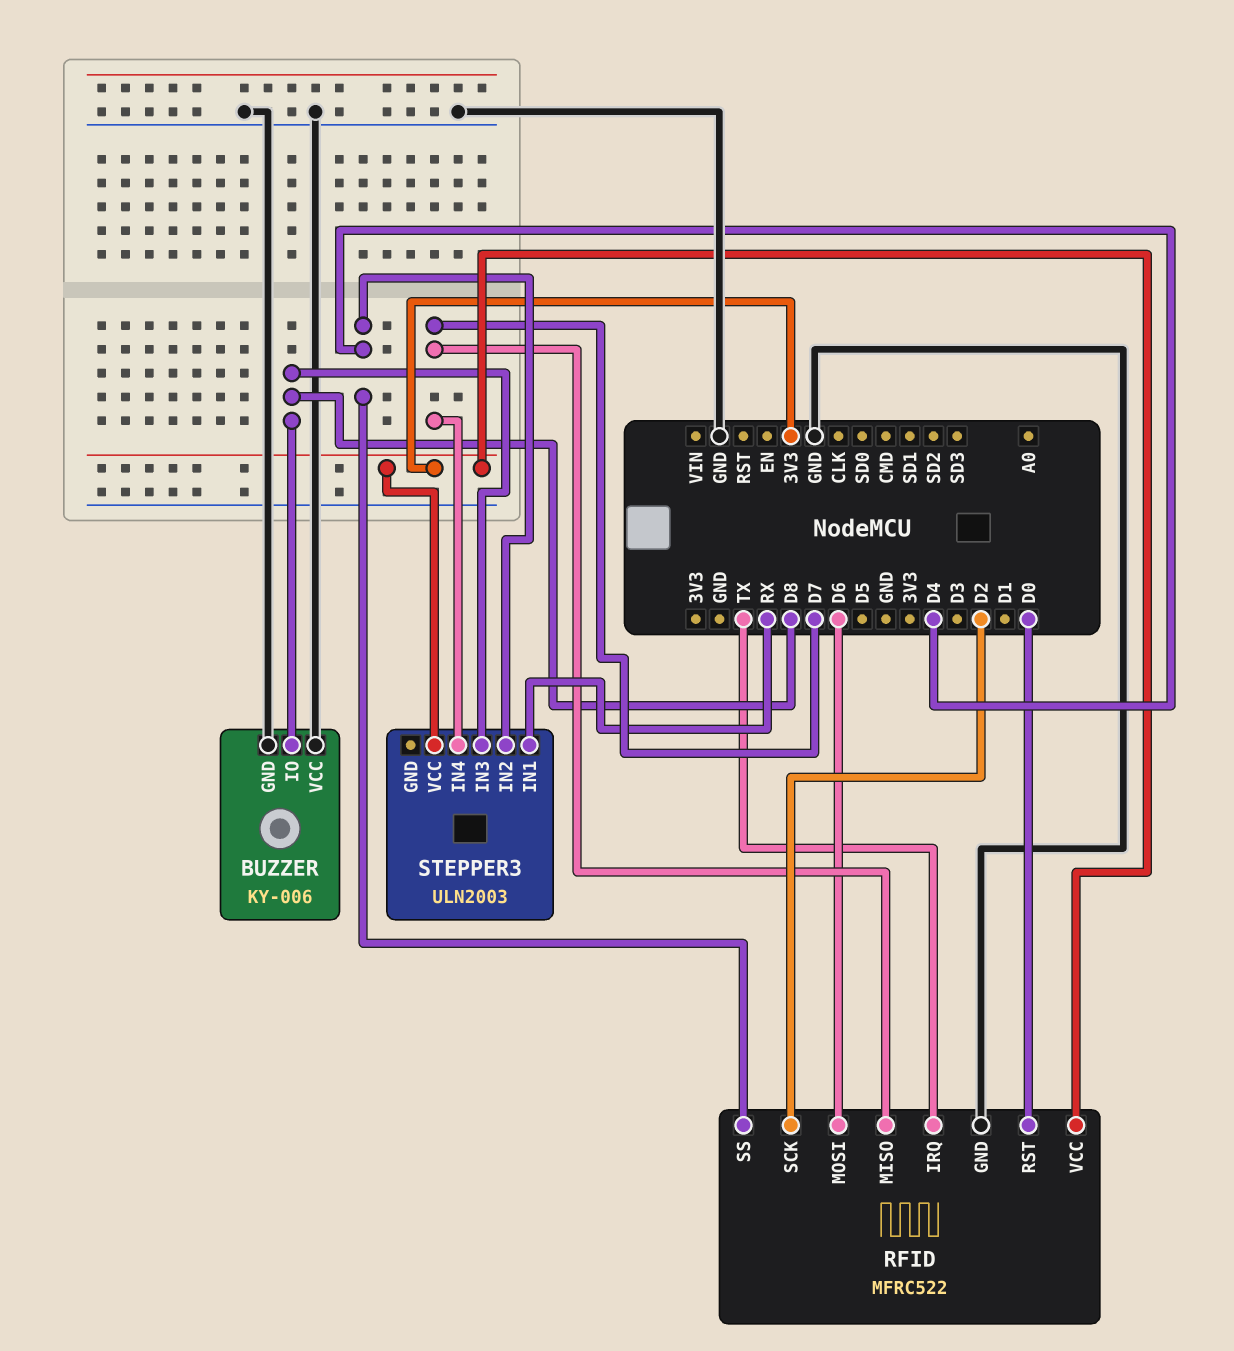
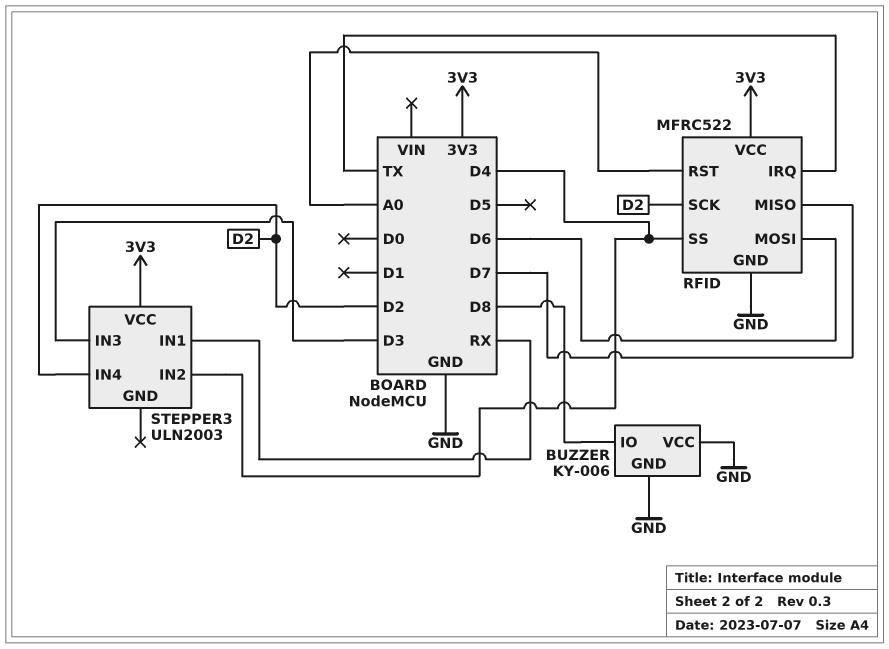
RFID pin RST: D0 -> A0
STEPPER3 pin IN3: D8 -> D3
STEPPER3 pin IN4: D7 -> D2

